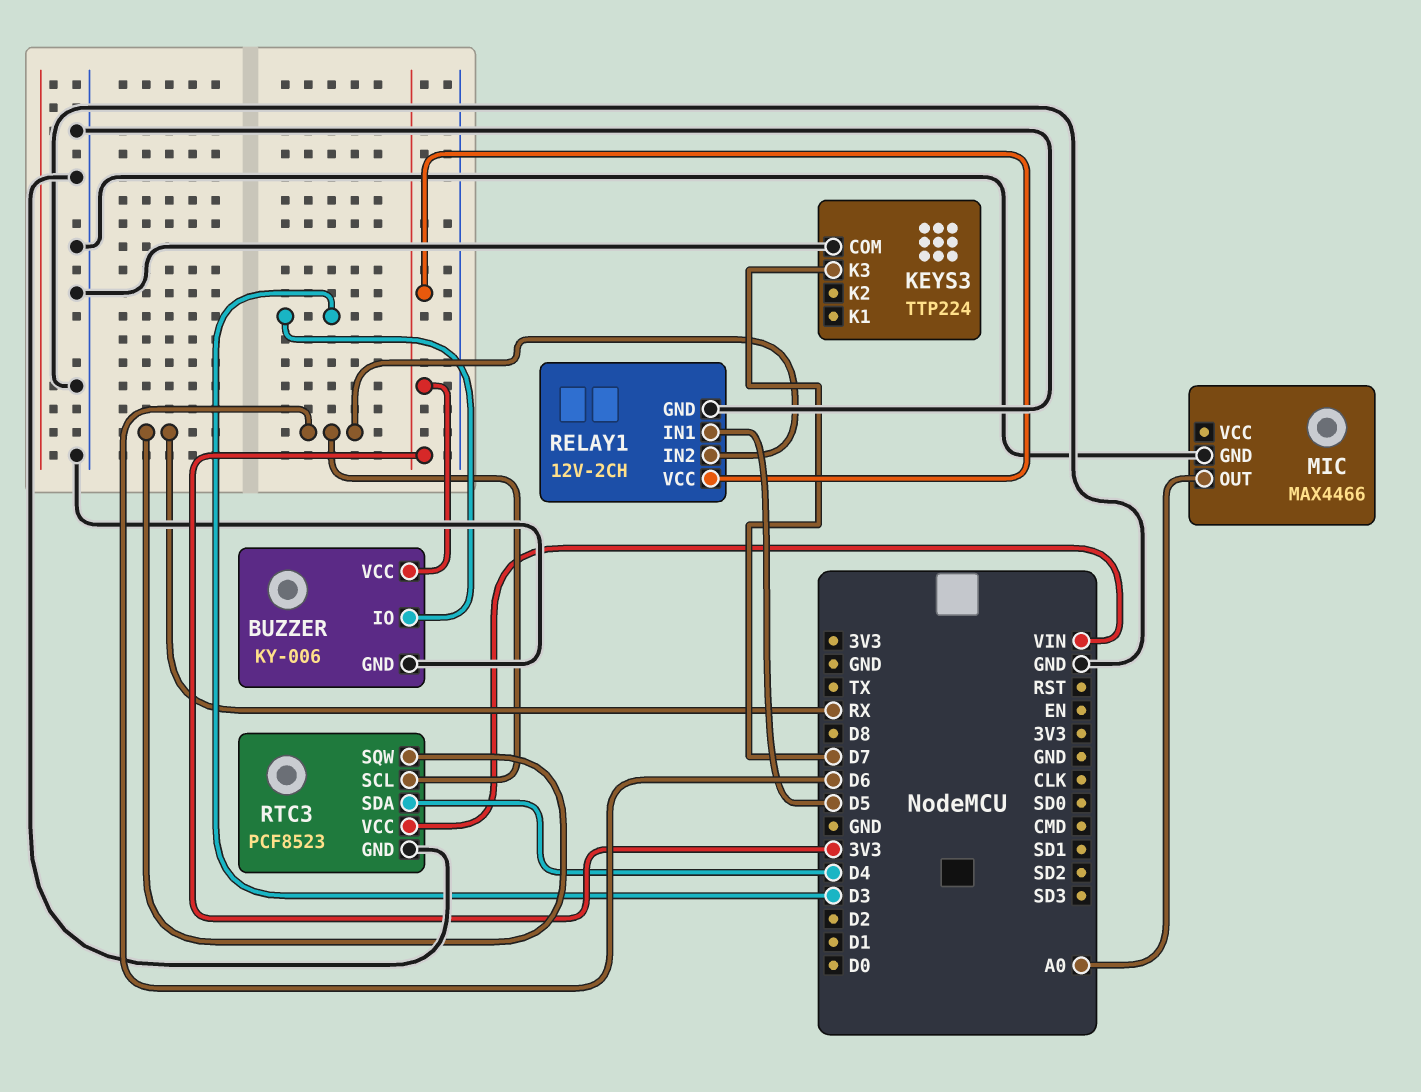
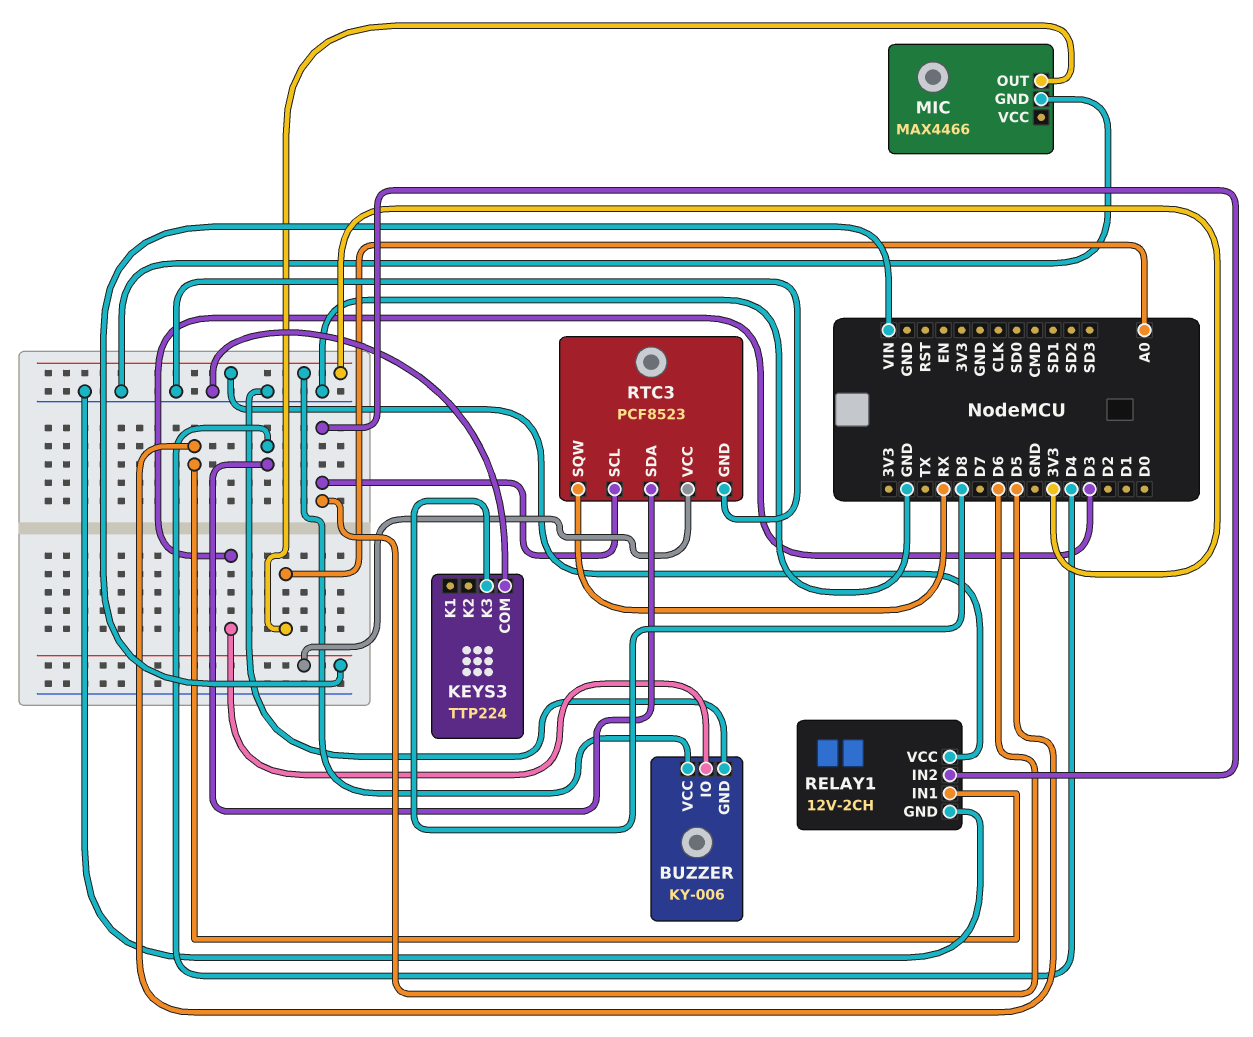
KEYS3 pin K3: D7 -> D8

